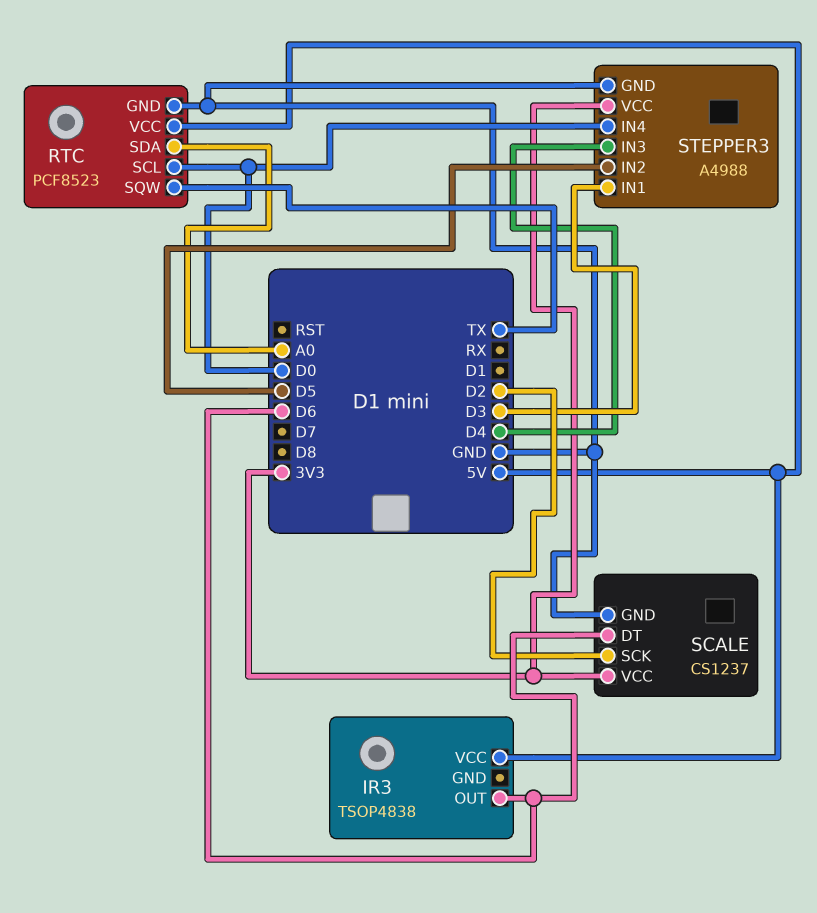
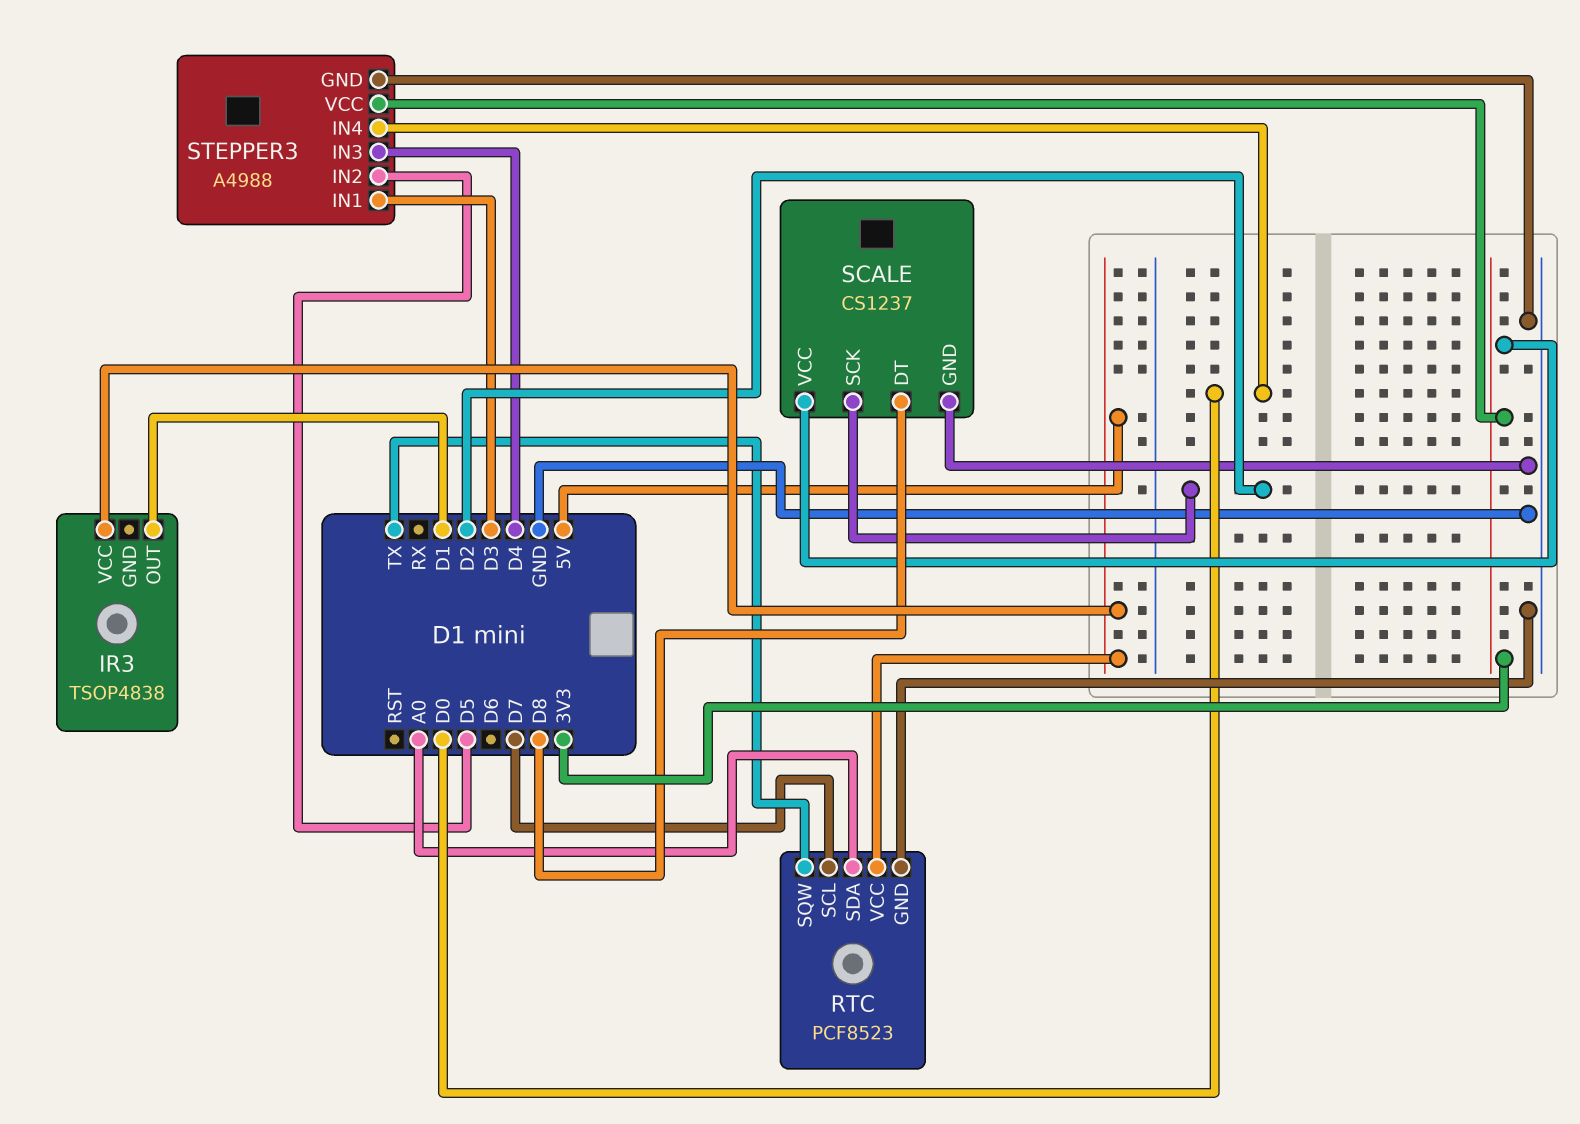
IR3 pin OUT: D6 -> D1
RTC pin SCL: D0 -> D7
SCALE pin DT: D6 -> D8

